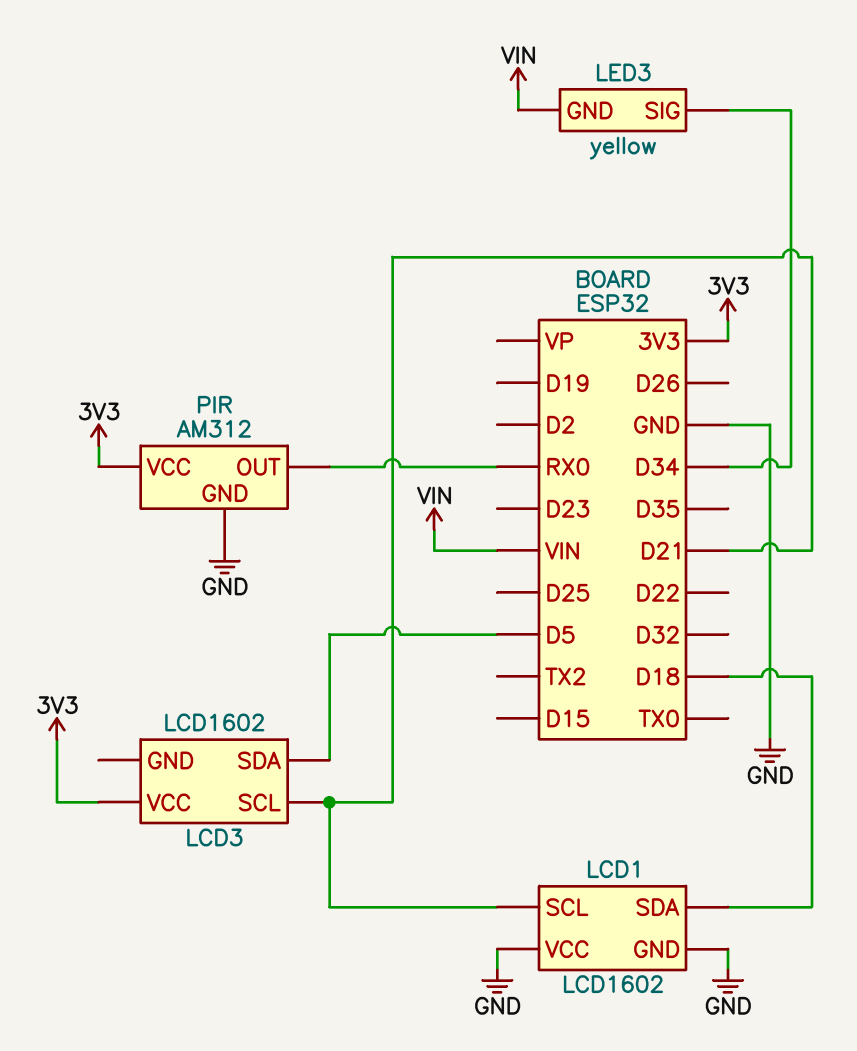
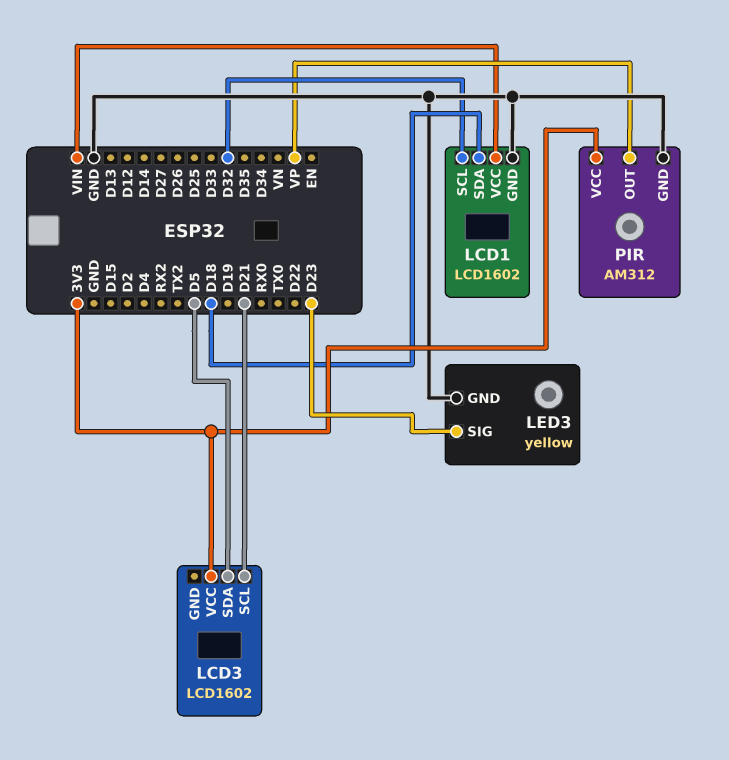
LCD1 pin SCL: D21 -> D32
LCD1 pin VCC: GND -> VIN
LED3 pin GND: VIN -> GND
LED3 pin SIG: D34 -> D23
PIR pin OUT: RX0 -> VP

